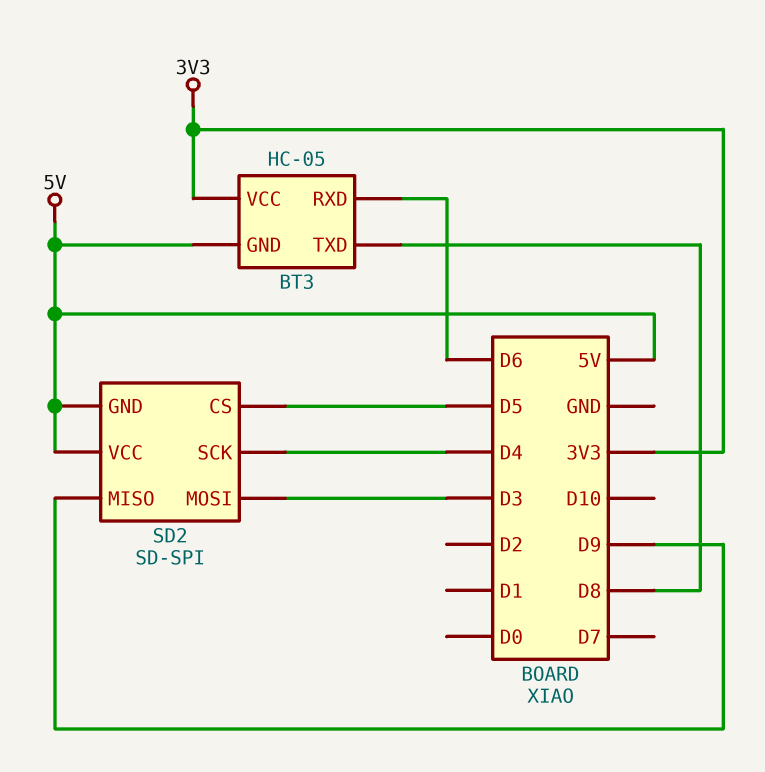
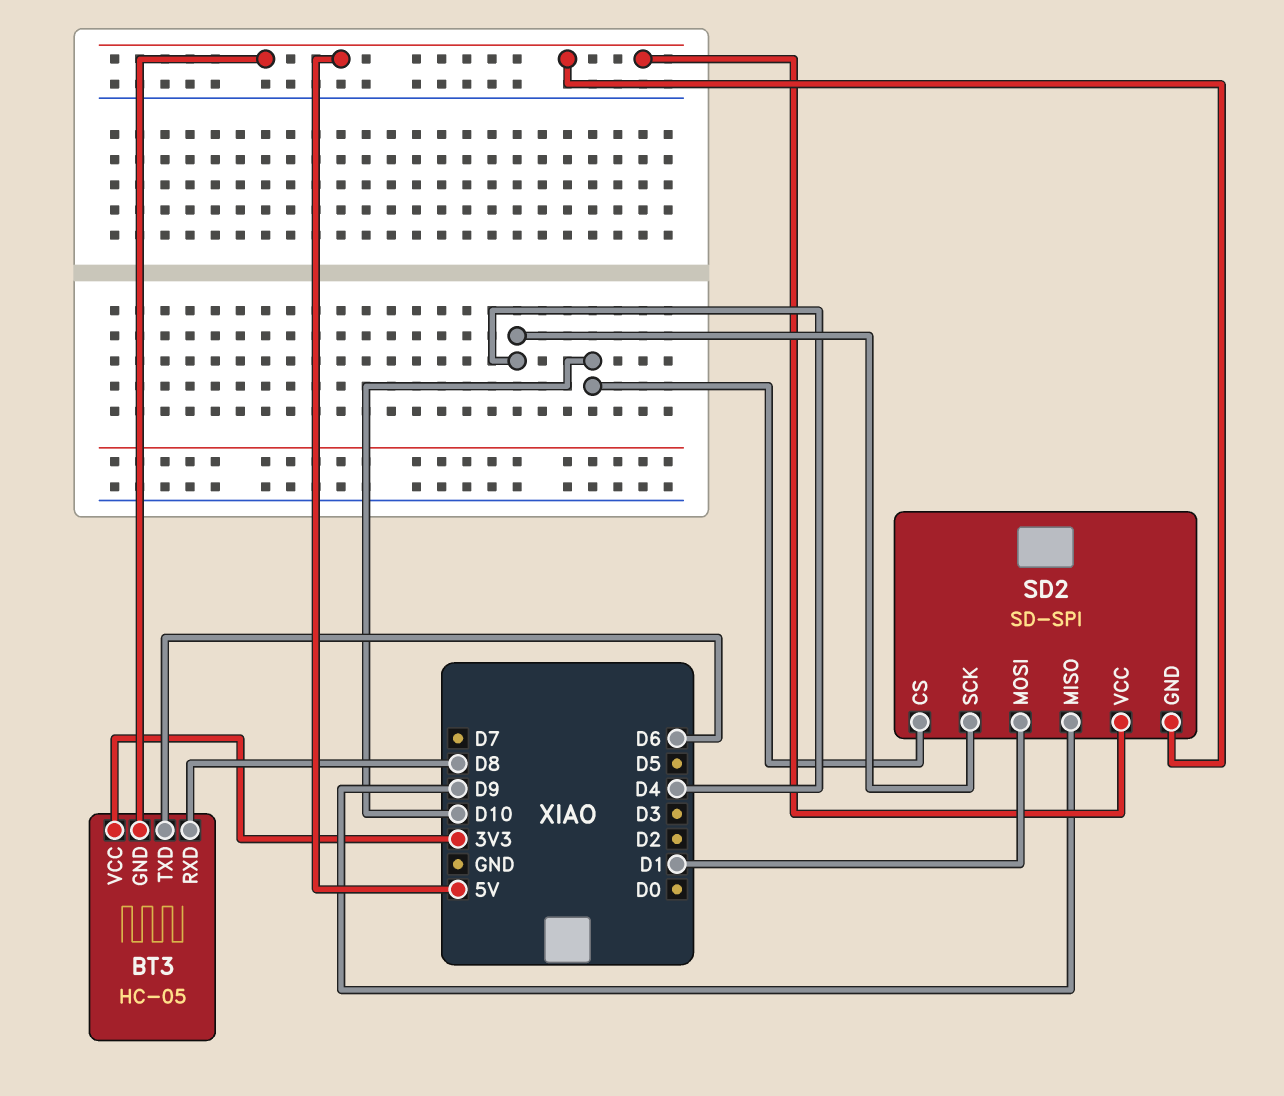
BT3 pin RXD: D6 -> D8
BT3 pin TXD: D8 -> D6
SD2 pin CS: D5 -> D10
SD2 pin MOSI: D3 -> D1

